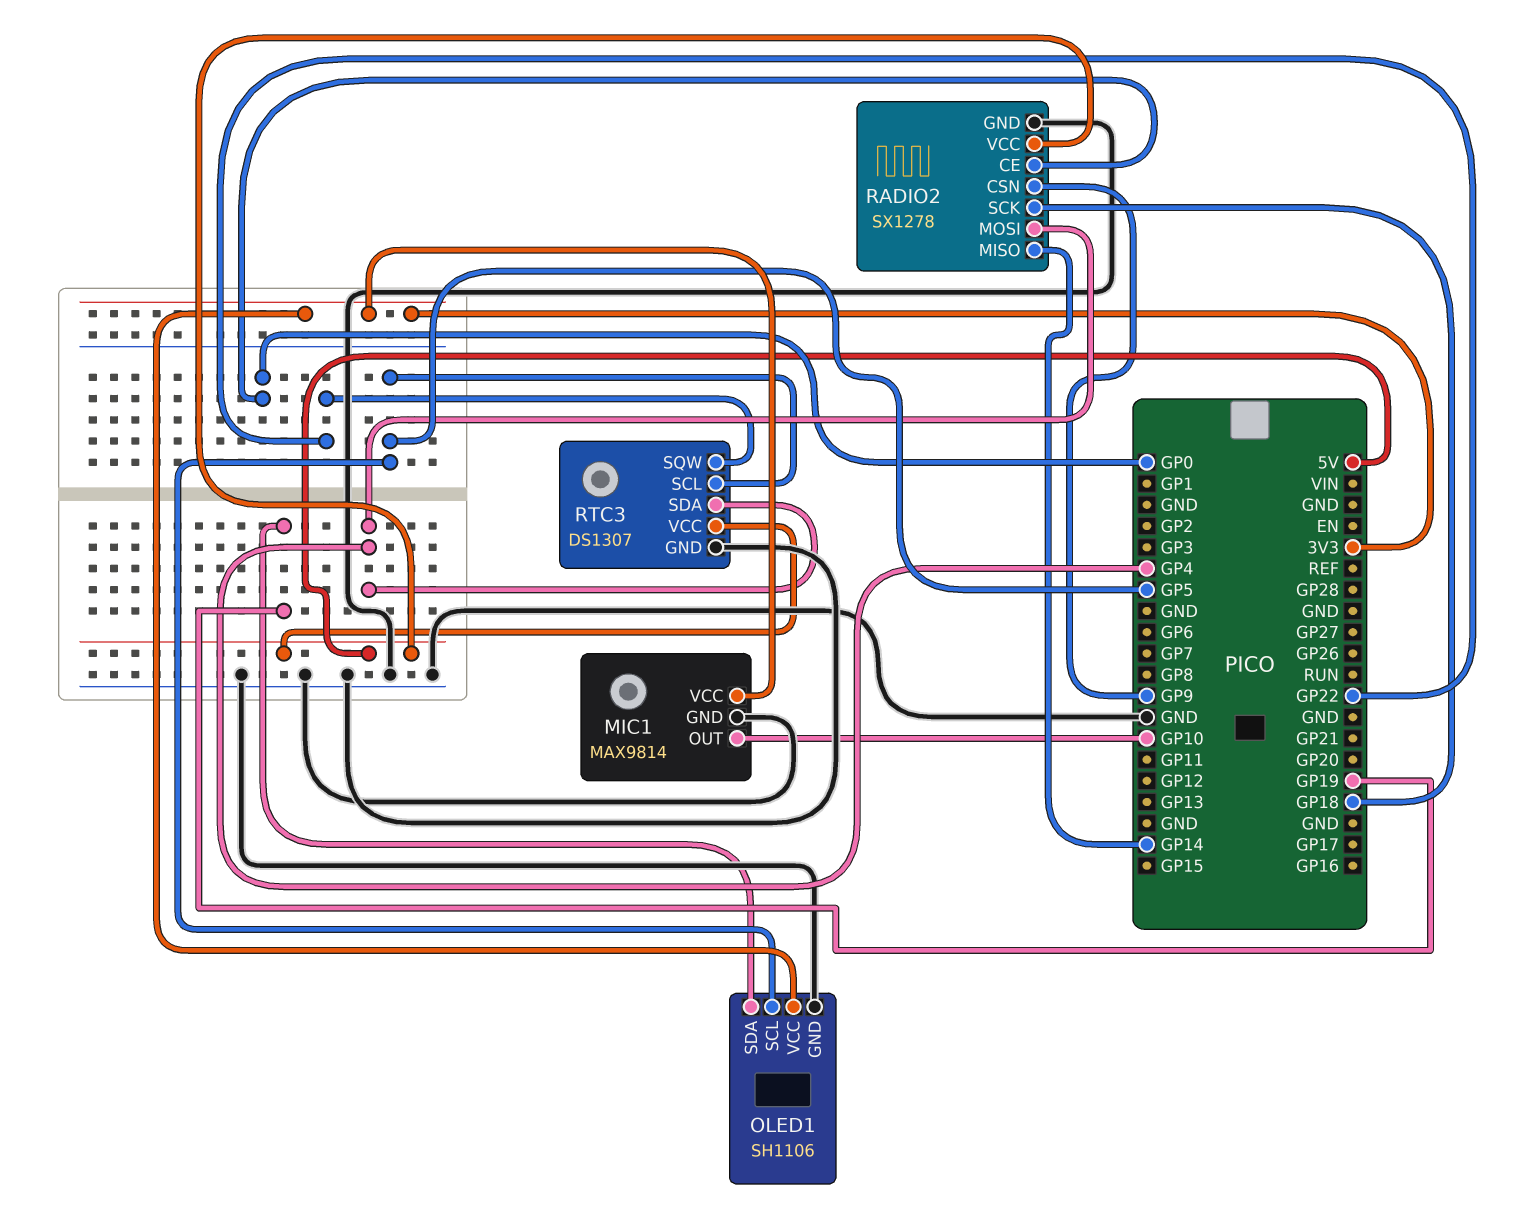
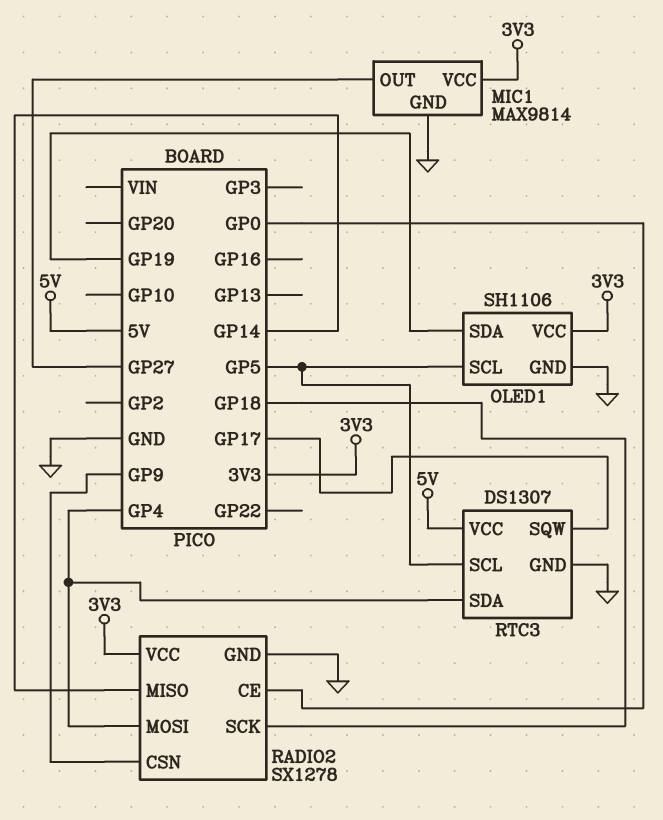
MIC1 pin OUT: GP10 -> GP27
RADIO2 pin VCC: 5V -> 3V3
RTC3 pin SQW: GP22 -> GP17

